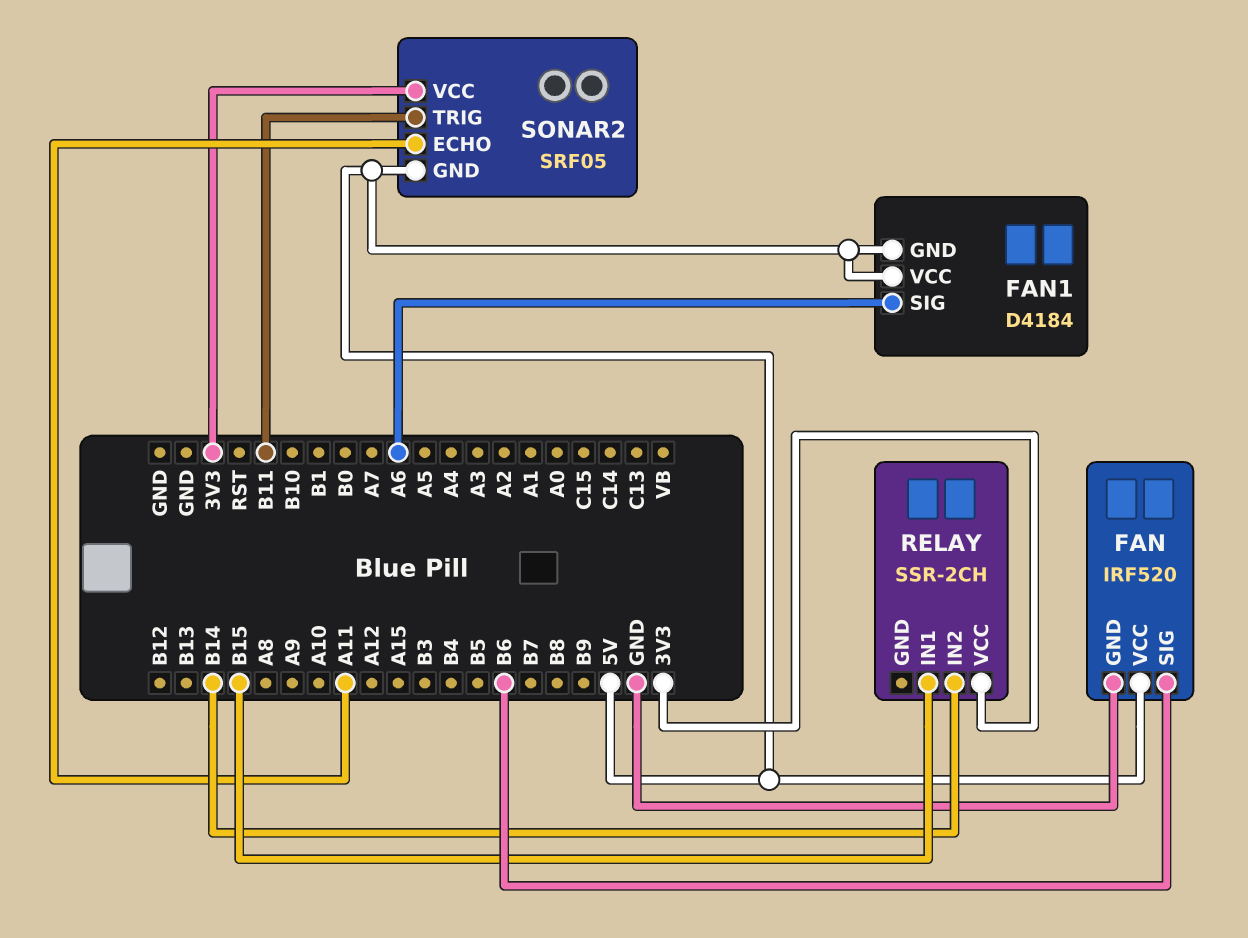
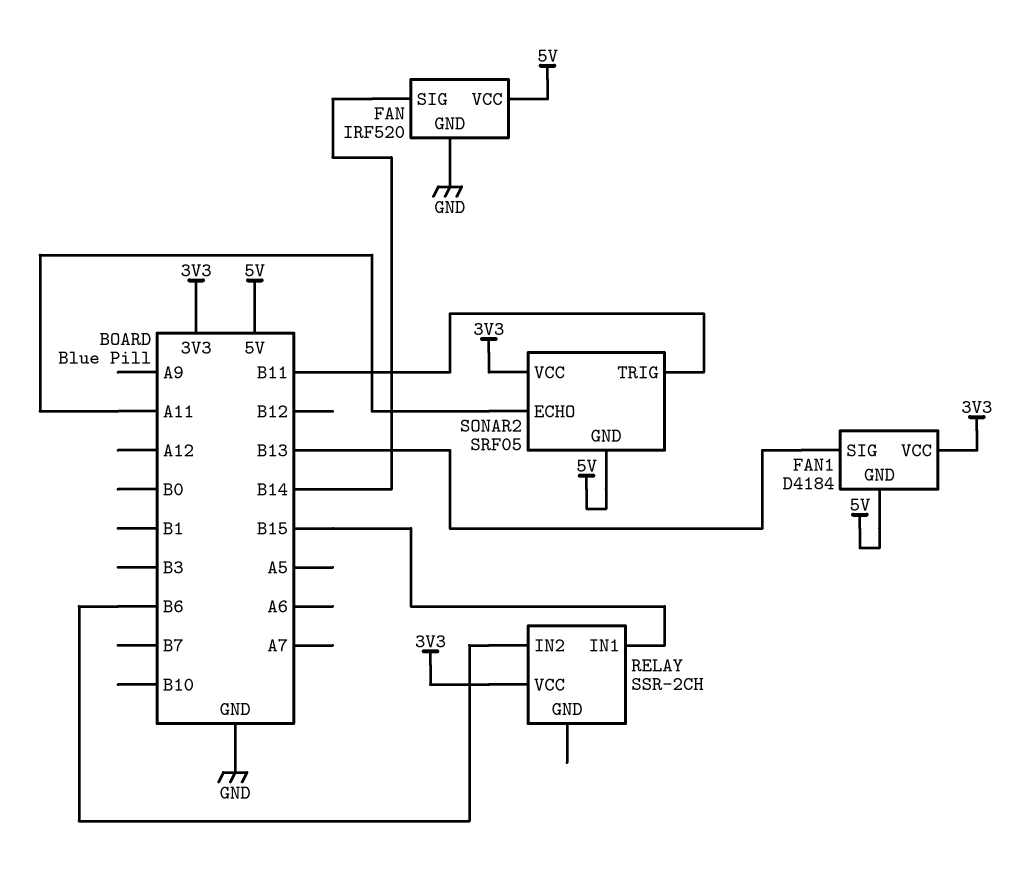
FAN pin SIG: B6 -> B14
FAN1 pin SIG: A6 -> B13
FAN1 pin VCC: 5V -> 3V3
RELAY pin IN2: B14 -> B6

